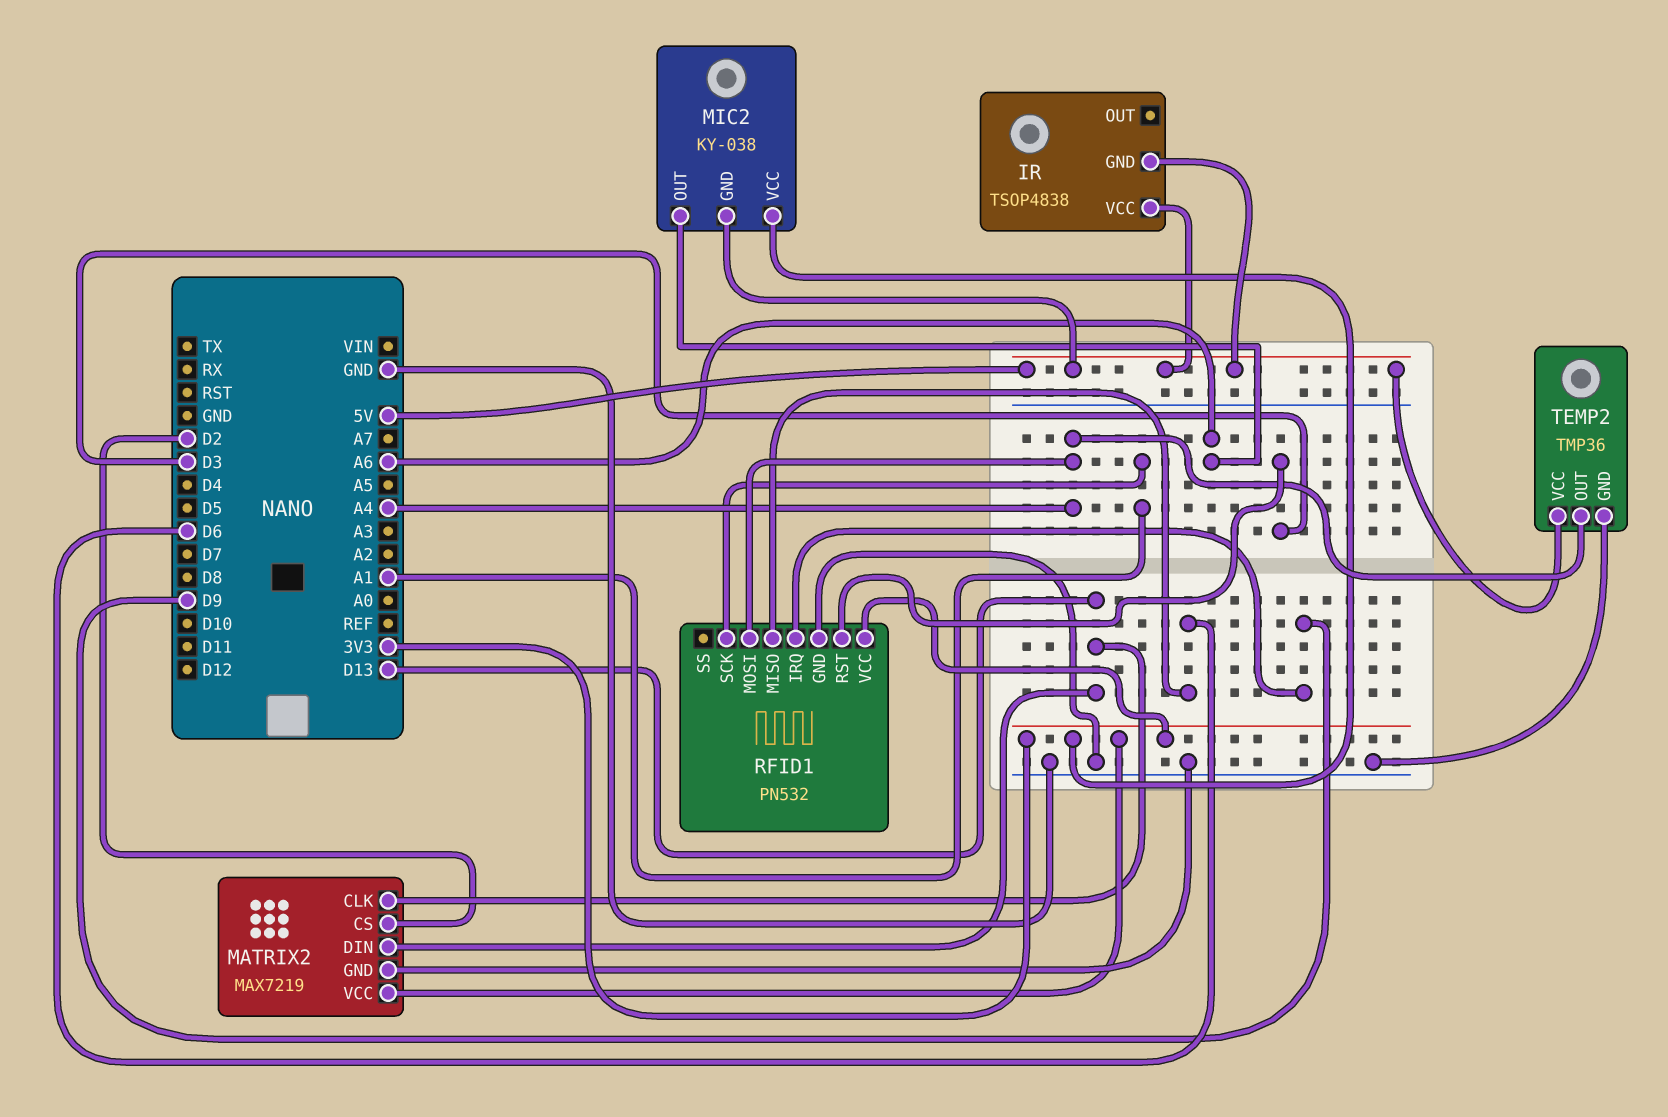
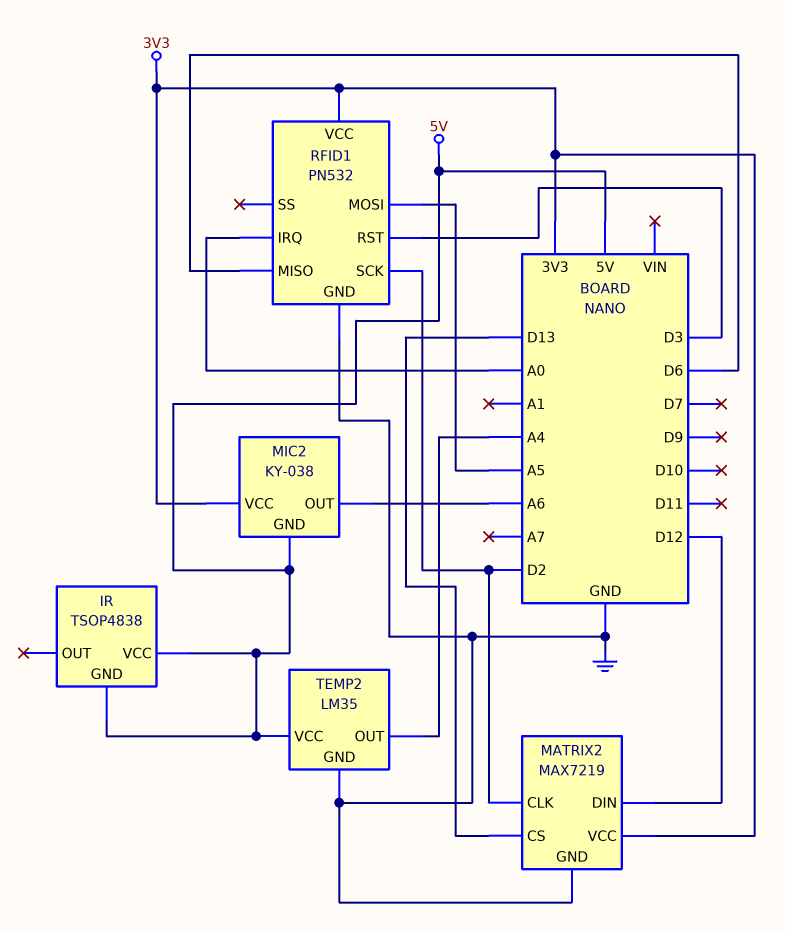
MATRIX2 pin CLK: D13 -> D2
MATRIX2 pin CS: D2 -> D13
MATRIX2 pin DIN: D13 -> D12
RFID1 pin IRQ: D9 -> A0
RFID1 pin MOSI: A4 -> A5
RFID1 pin SCK: A1 -> D2
TEMP2: TMP36 -> LM35

